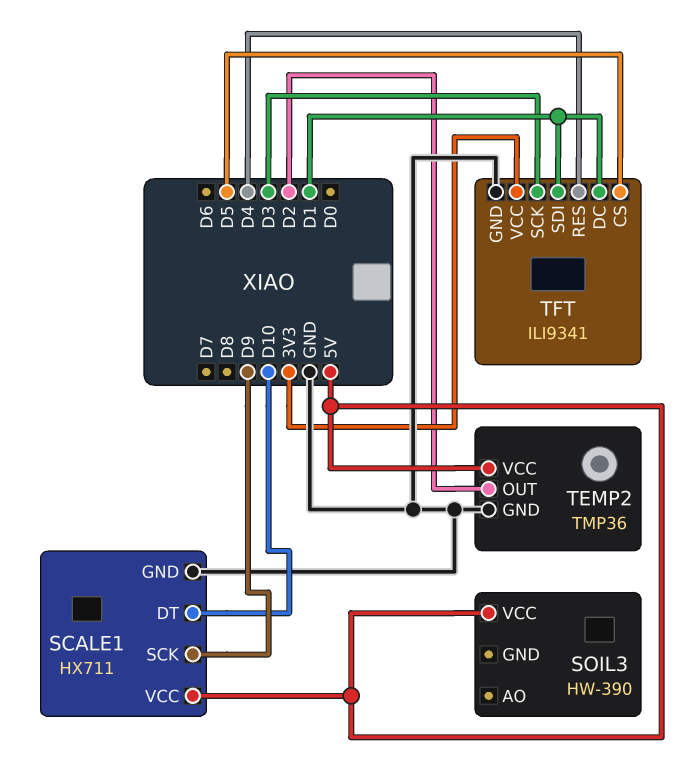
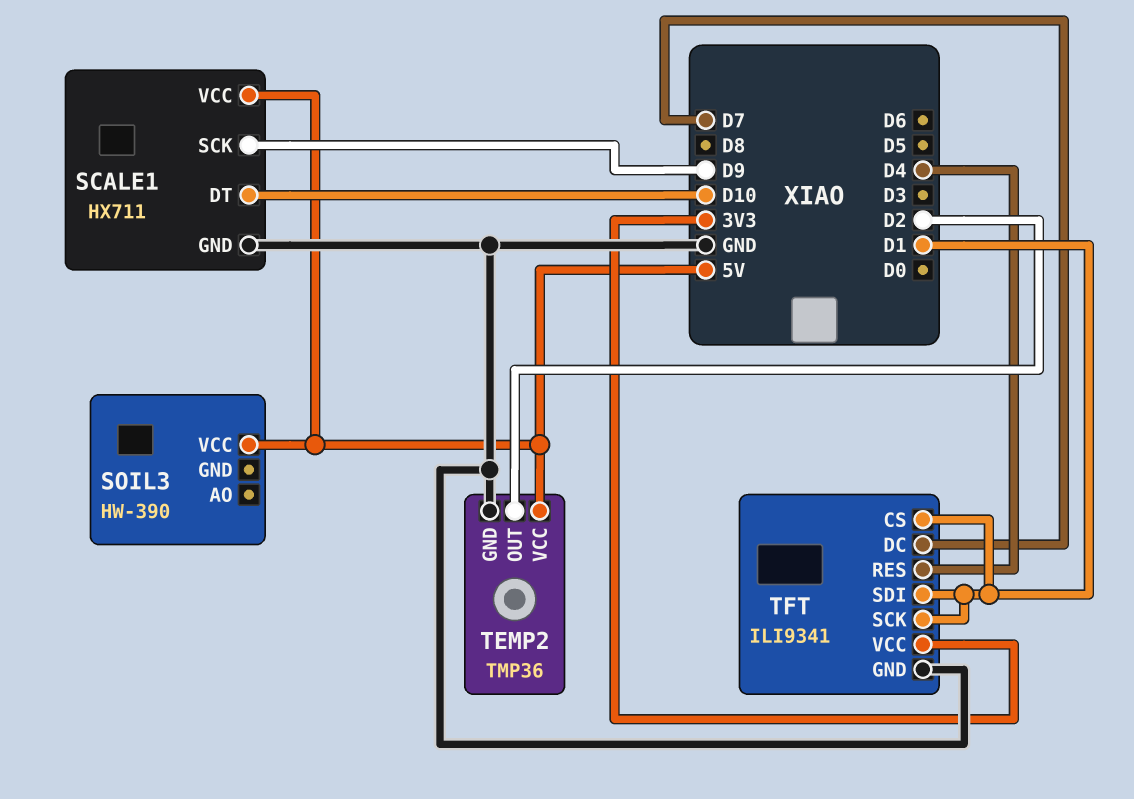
TFT pin CS: D5 -> D1
TFT pin DC: D1 -> D7
TFT pin SCK: D3 -> D1

